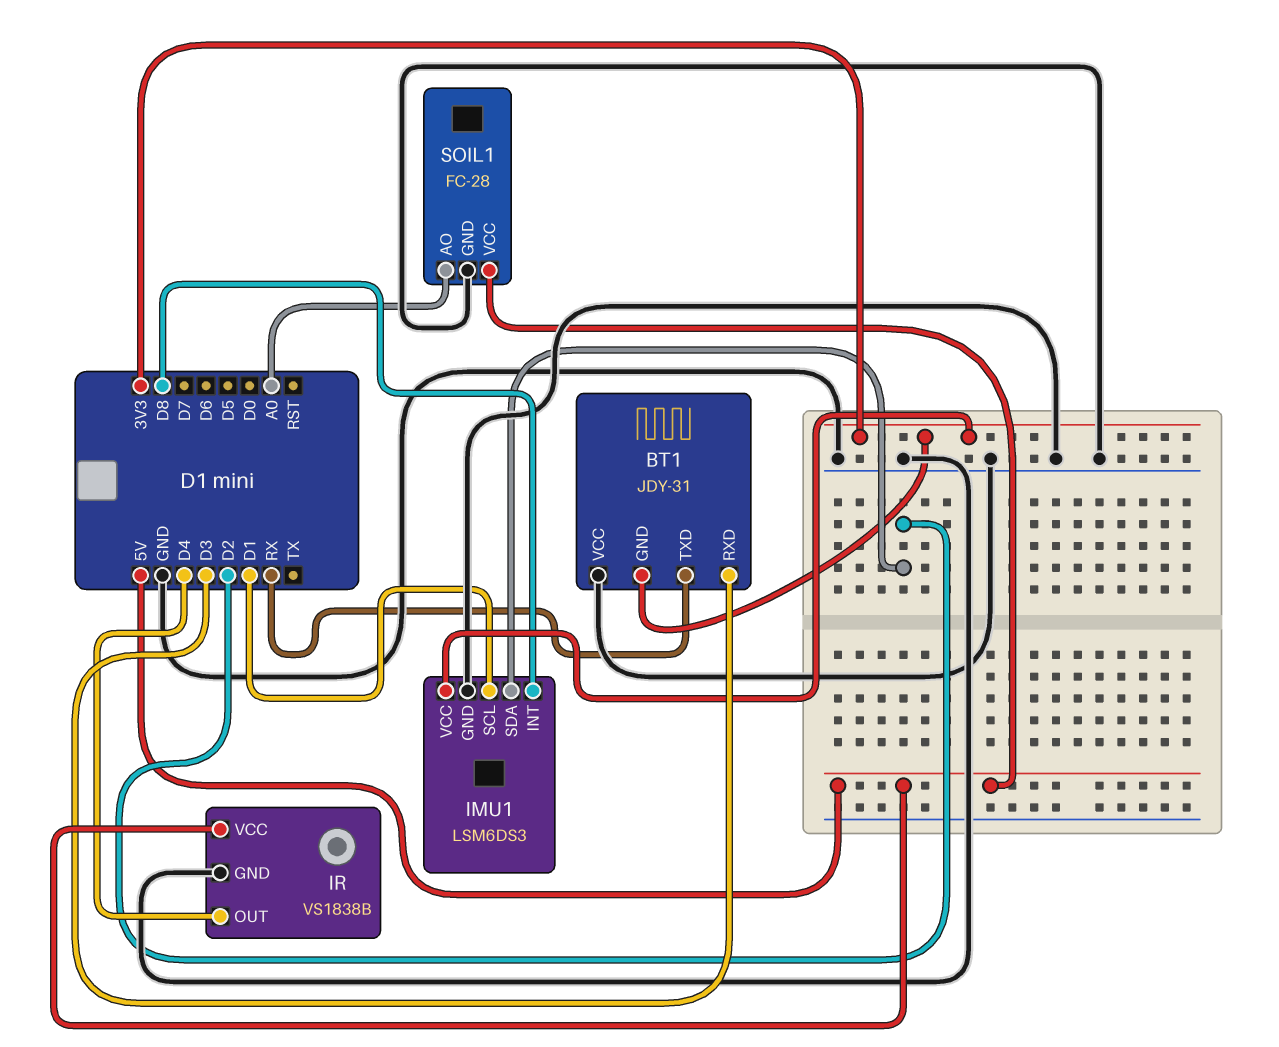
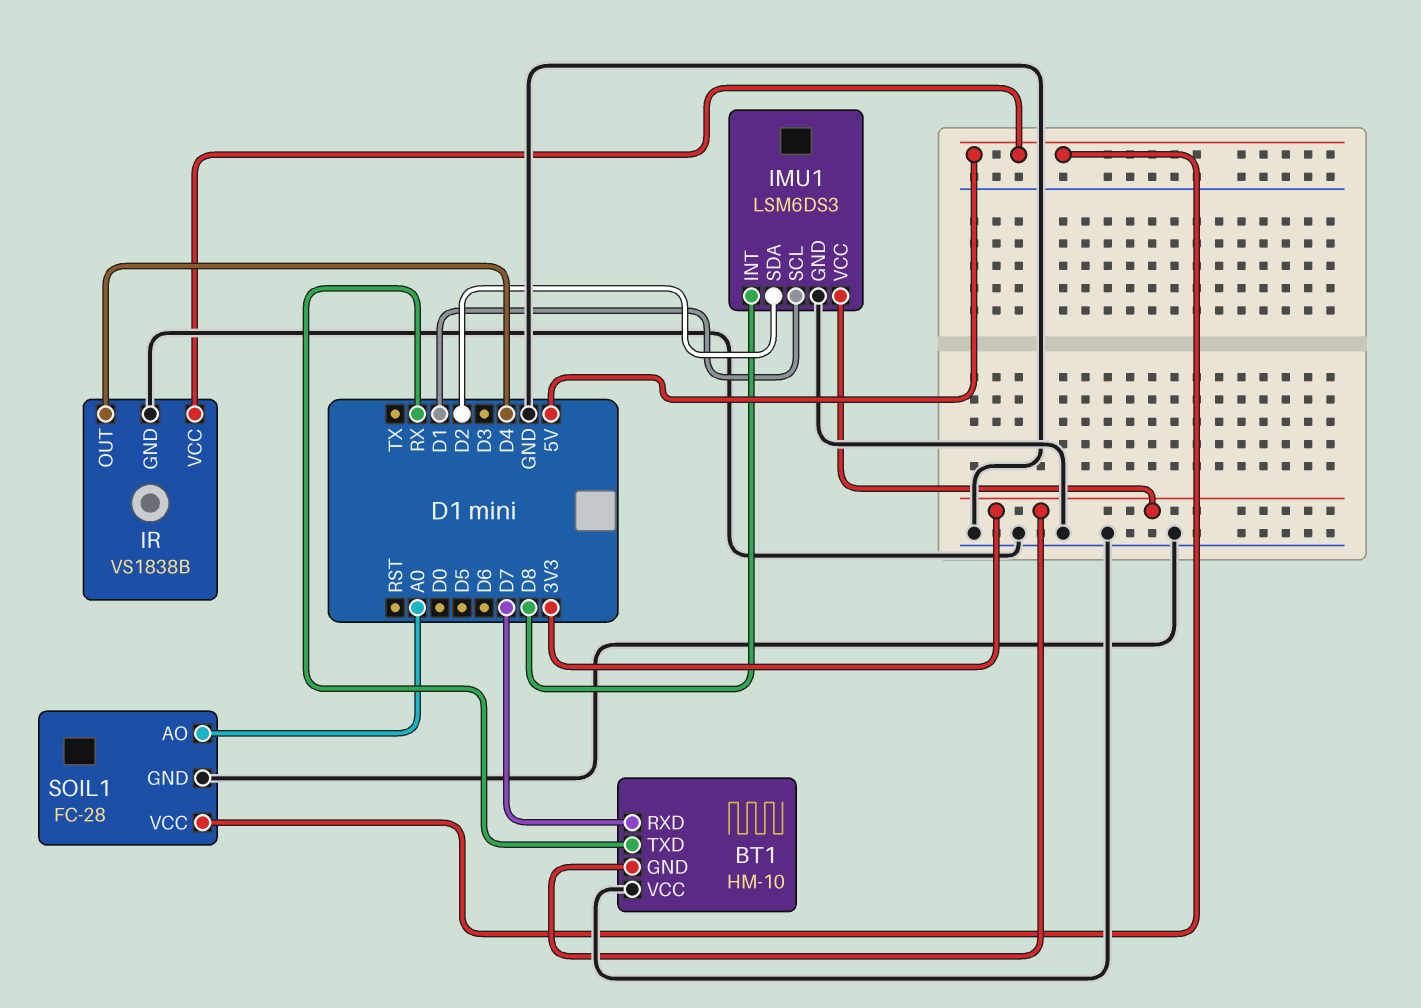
BT1: JDY-31 -> HM-10
BT1 pin RXD: D3 -> D7

